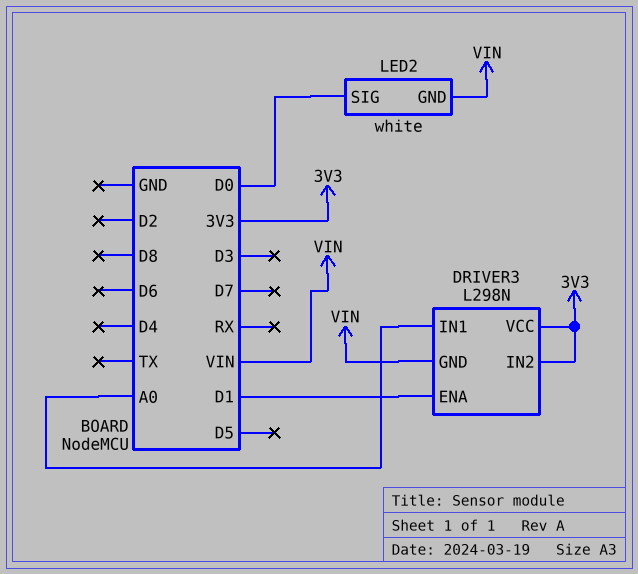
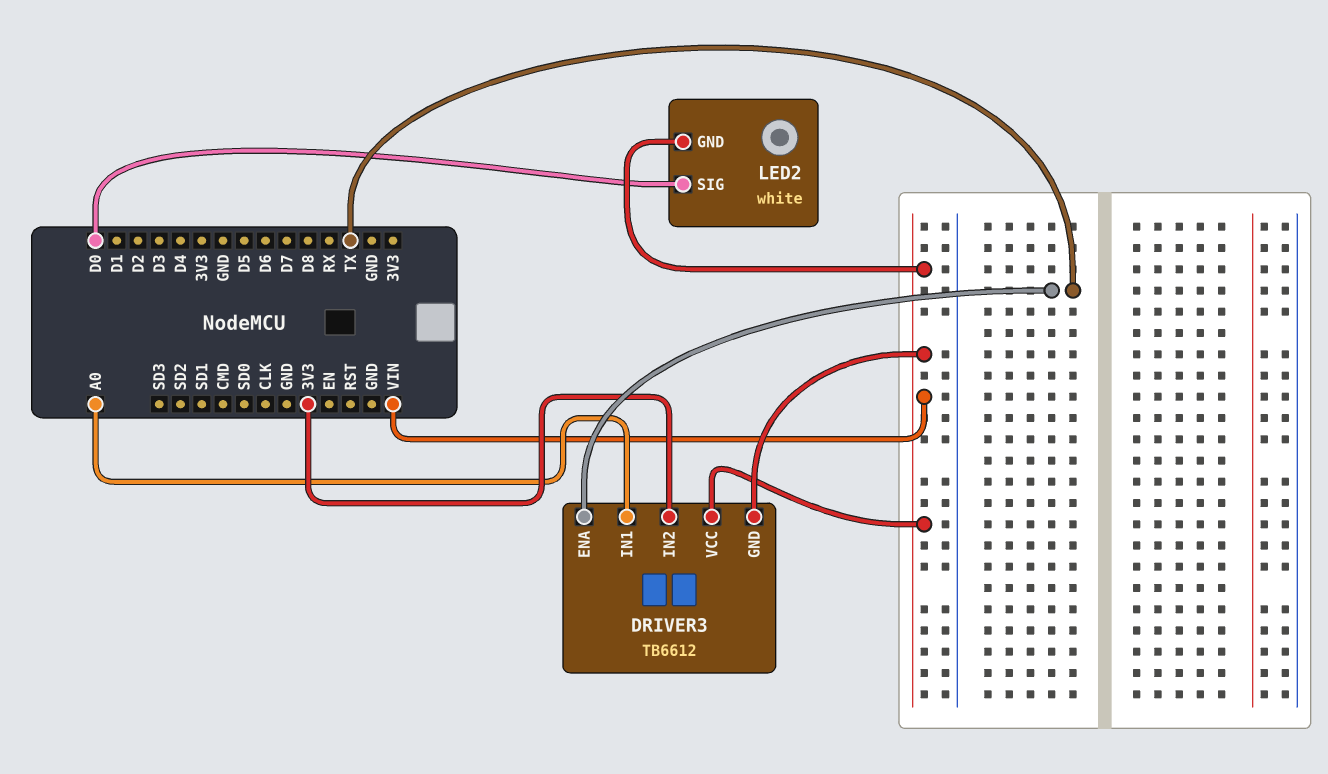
DRIVER3: L298N -> TB6612
DRIVER3 pin ENA: D1 -> TX
DRIVER3 pin VCC: 3V3 -> VIN

